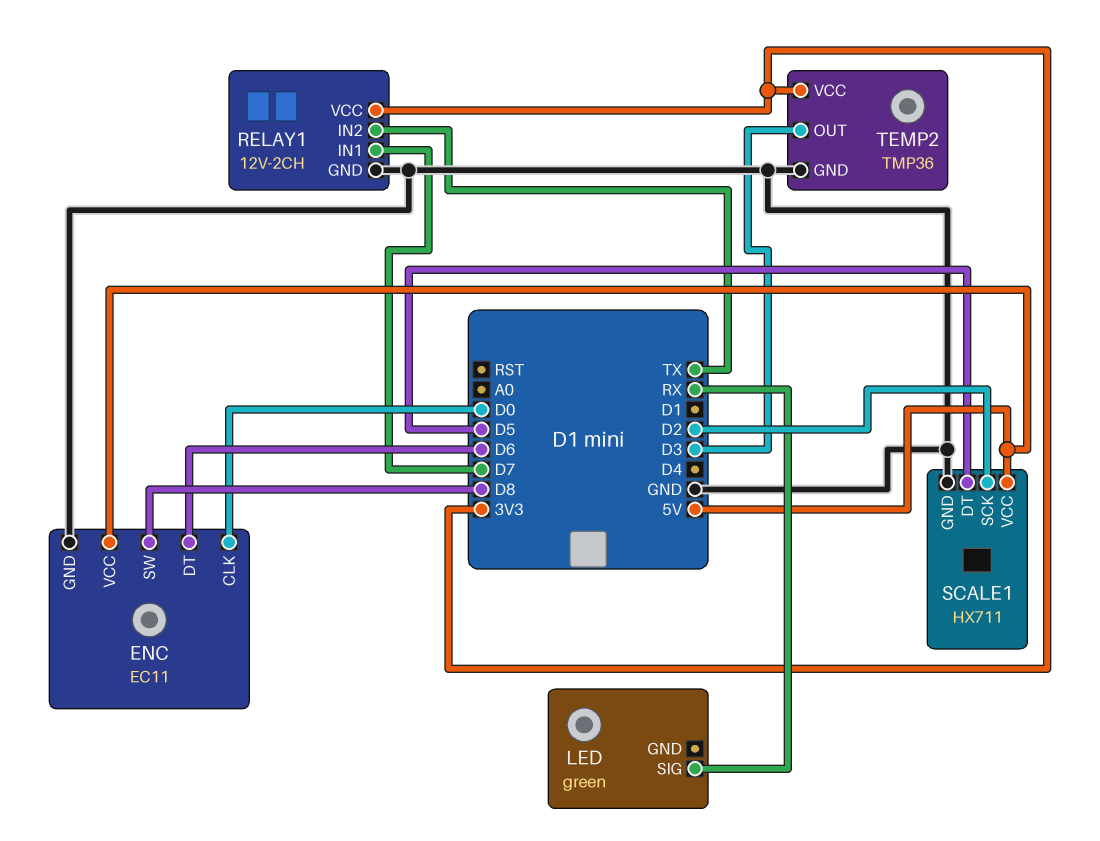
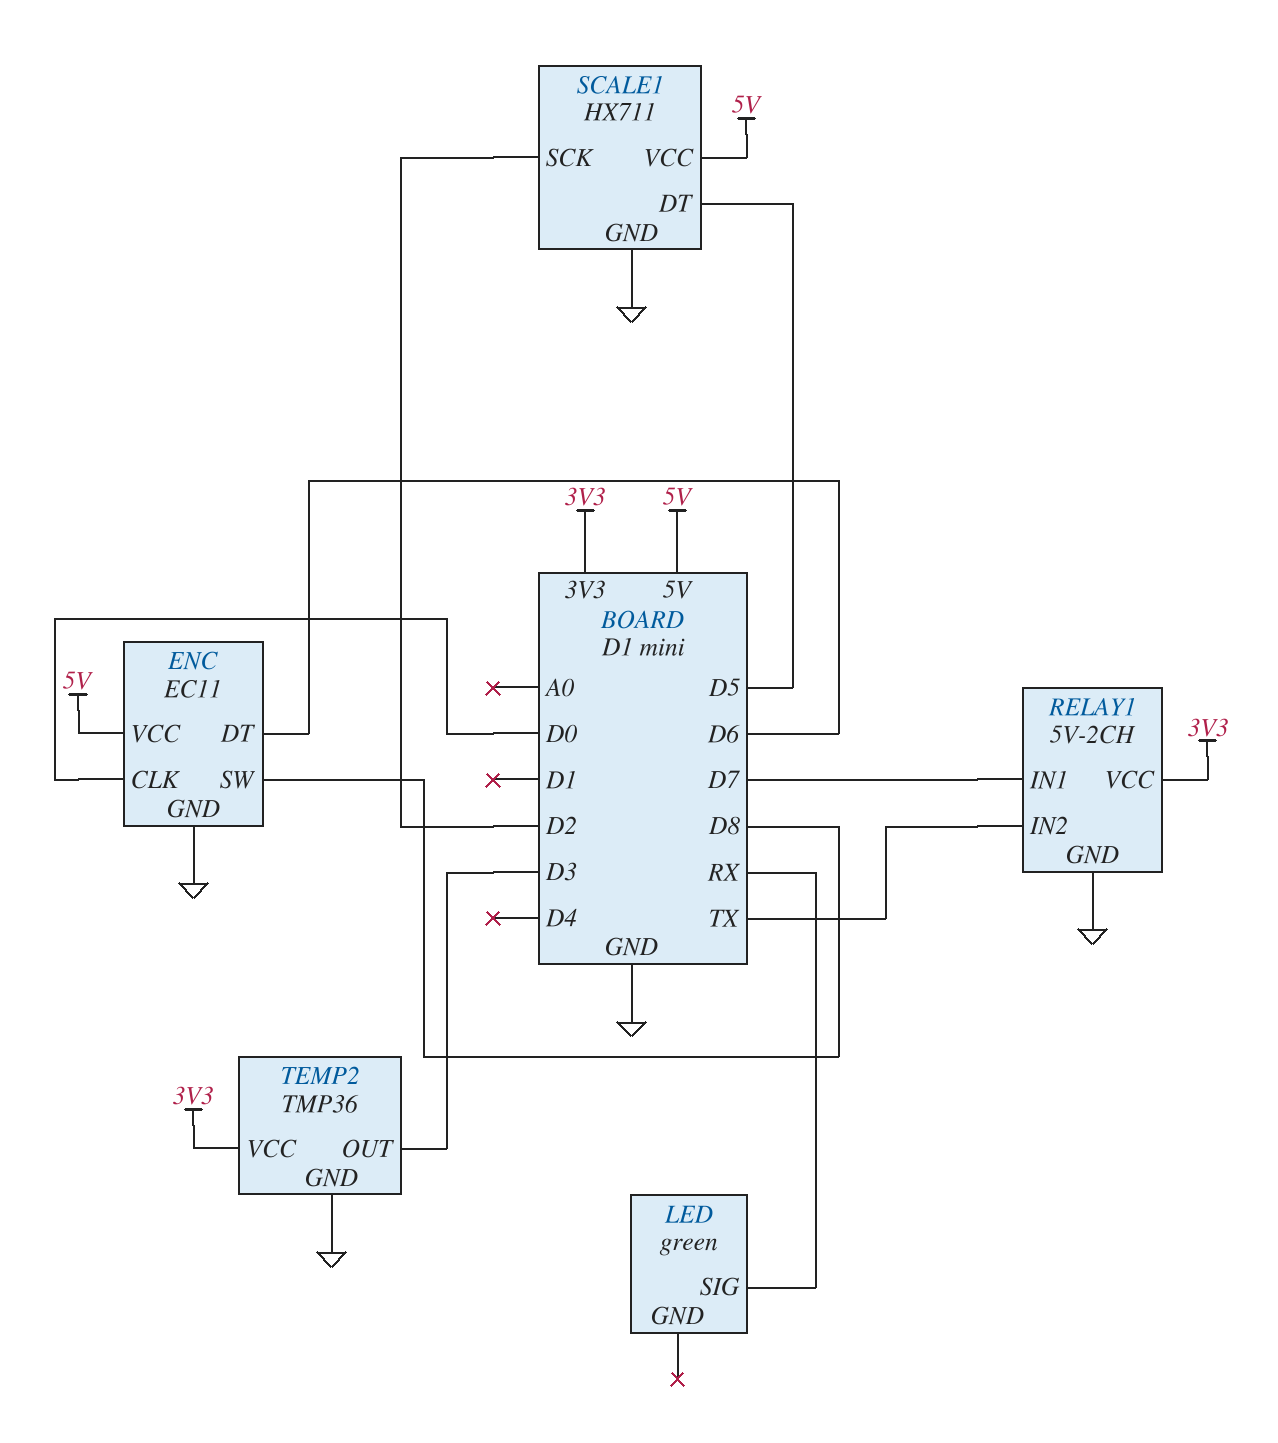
RELAY1: 12V-2CH -> 5V-2CH

